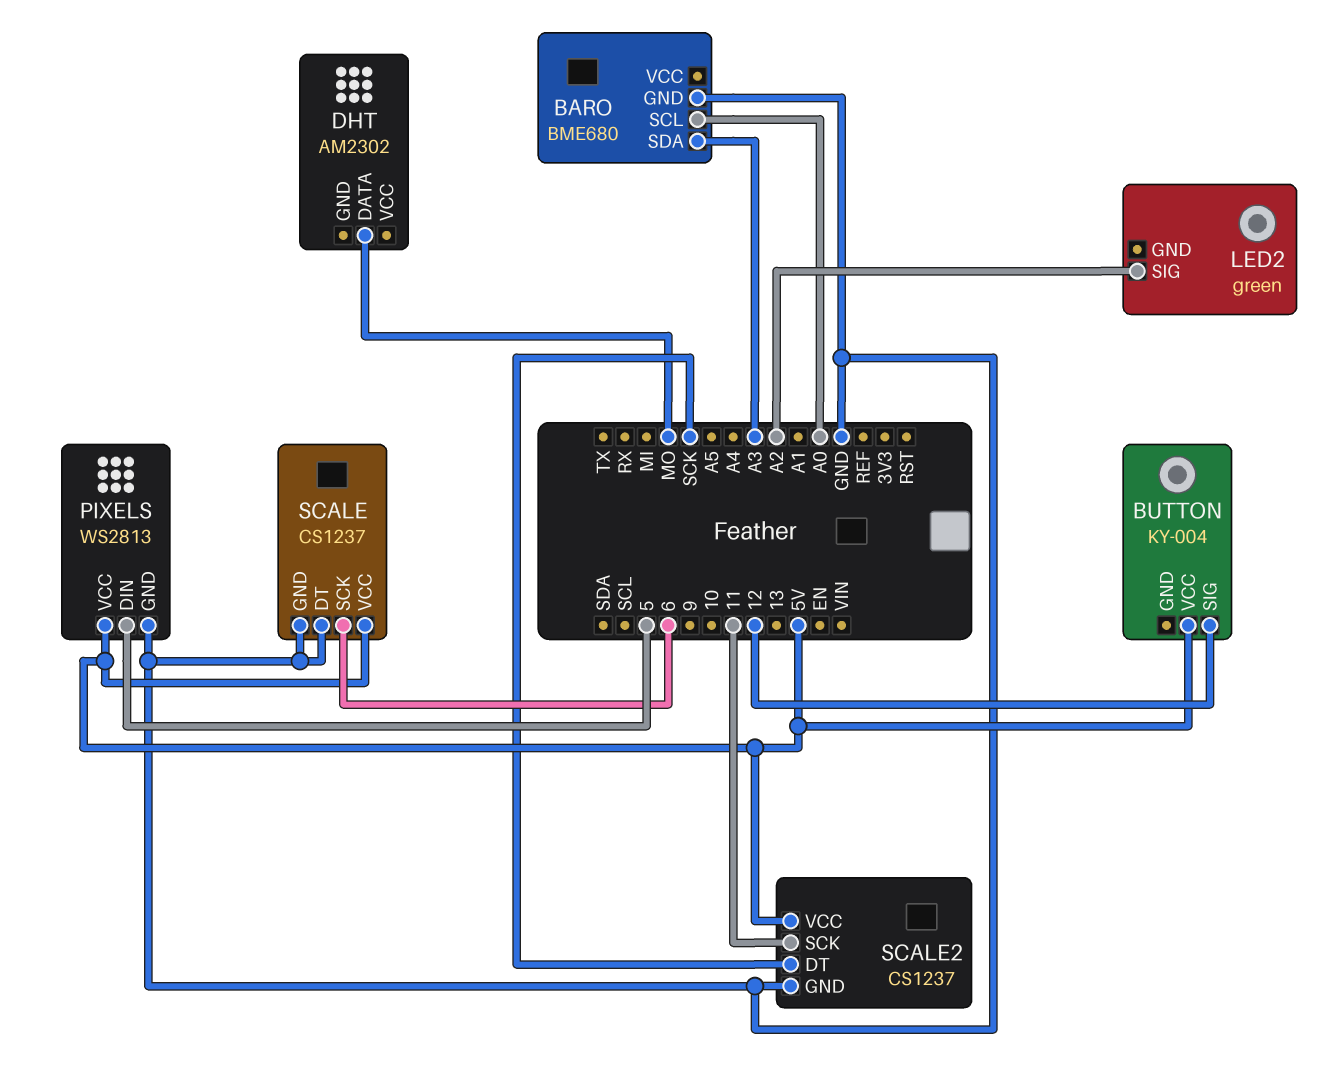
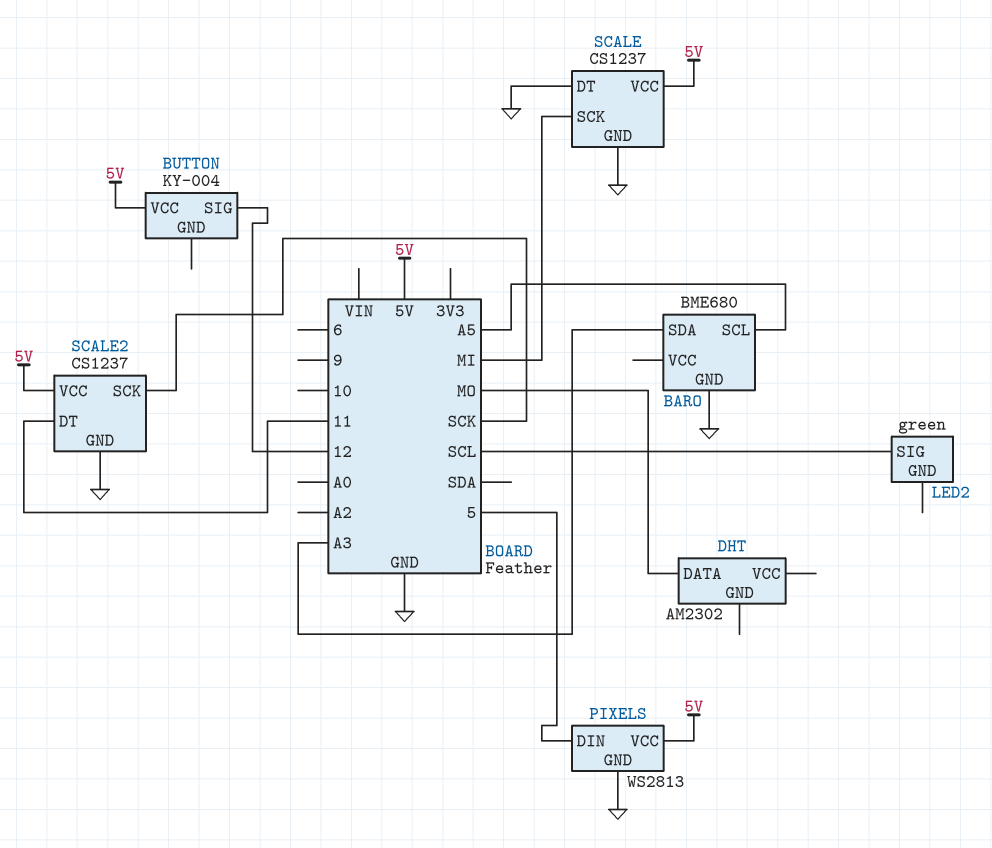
BARO pin SCL: A0 -> A5
LED2 pin SIG: A2 -> SCL
SCALE pin SCK: 6 -> MI
SCALE2 pin DT: SCK -> 11
SCALE2 pin SCK: 11 -> SCK

